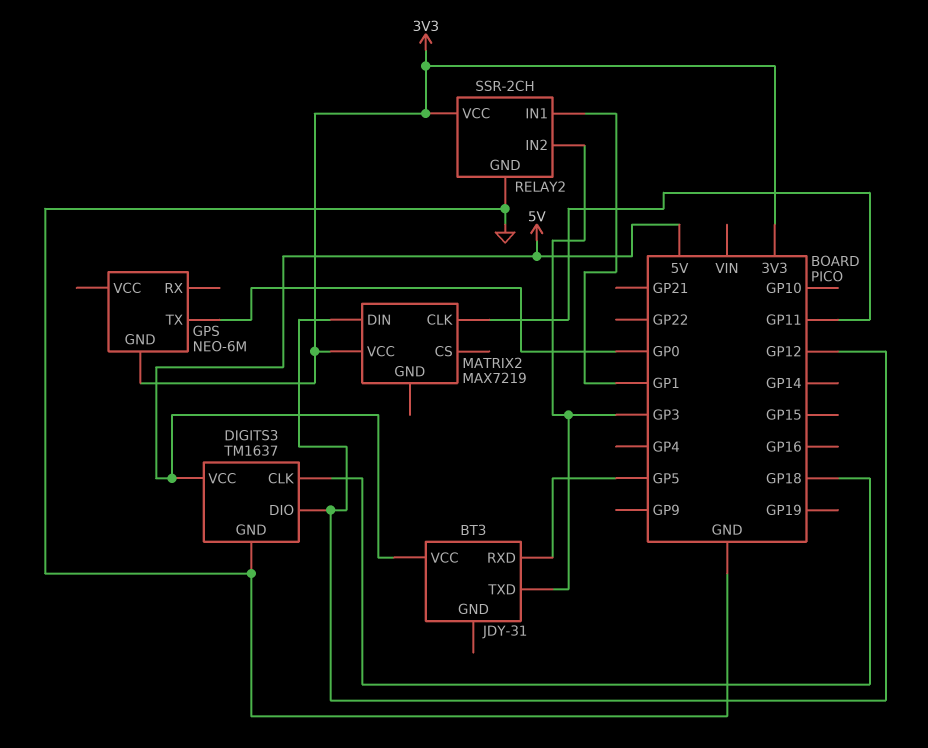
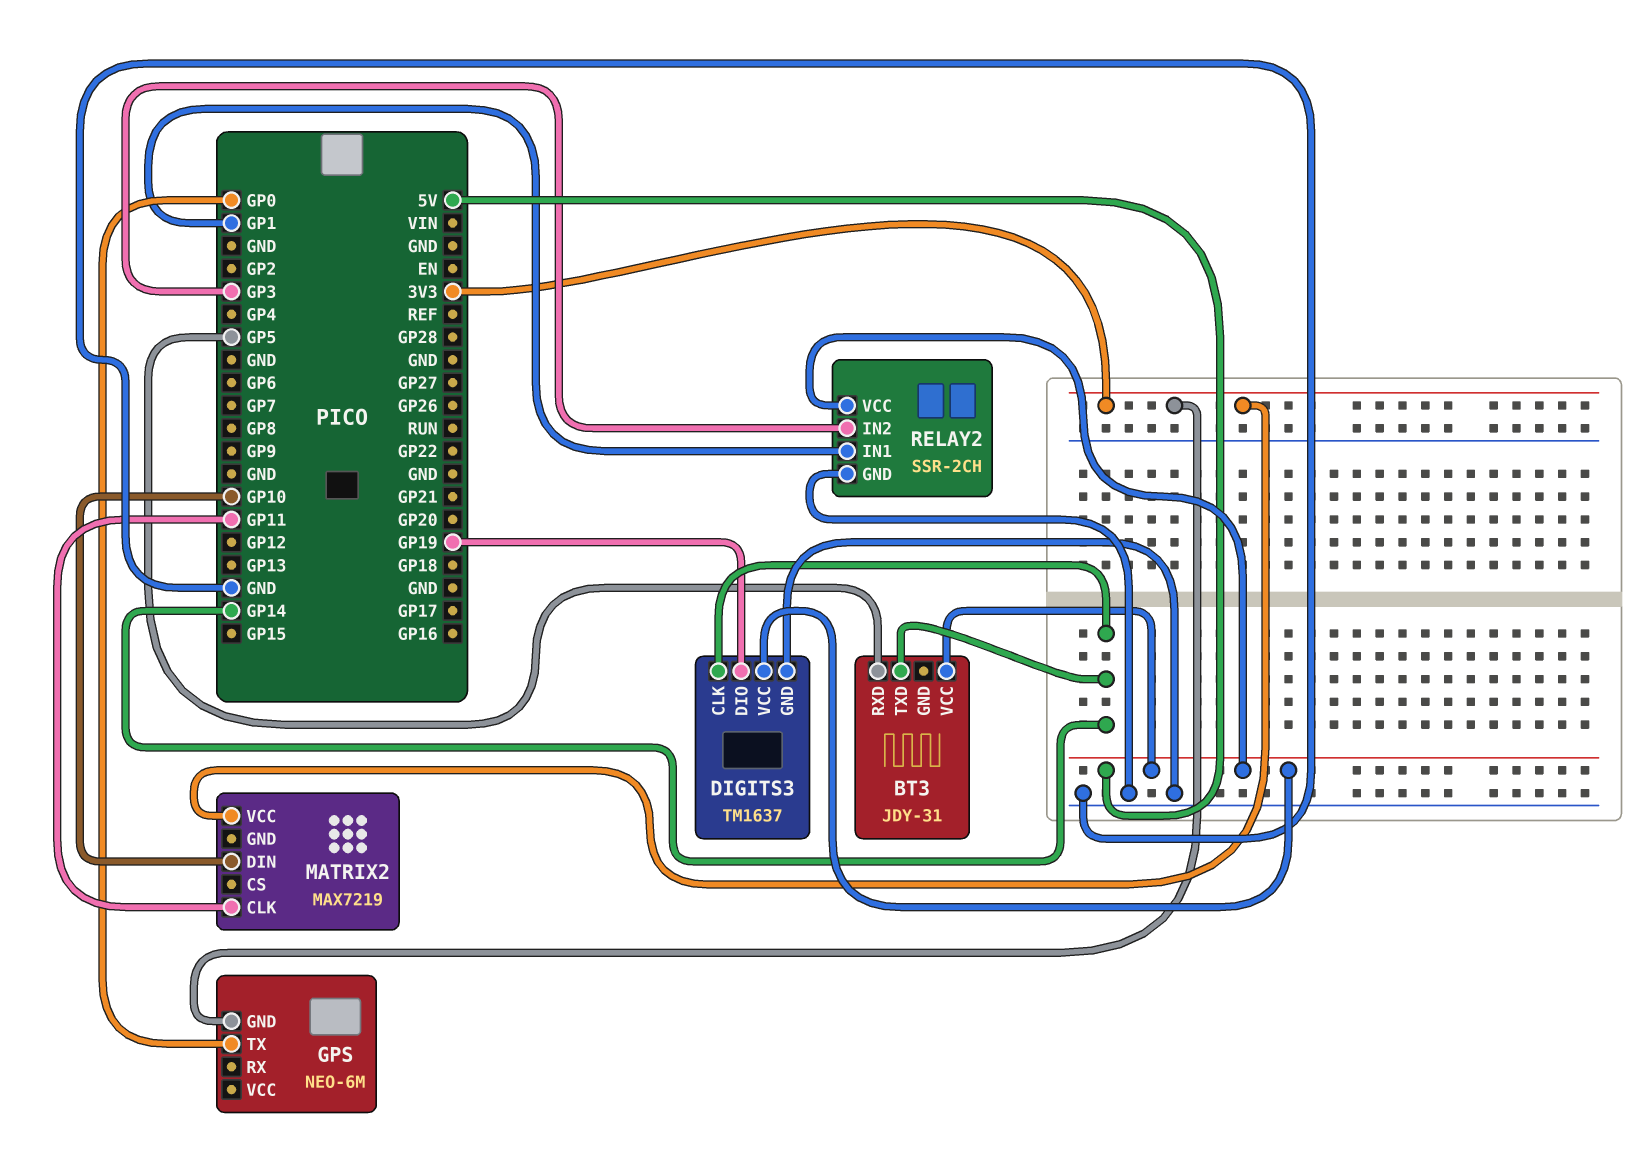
BT3 pin TXD: GP3 -> GP14
DIGITS3 pin CLK: GP18 -> GP14
DIGITS3 pin DIO: GP12 -> GP19
MATRIX2 pin DIN: GP12 -> GP10
RELAY2 pin VCC: 3V3 -> 5V

